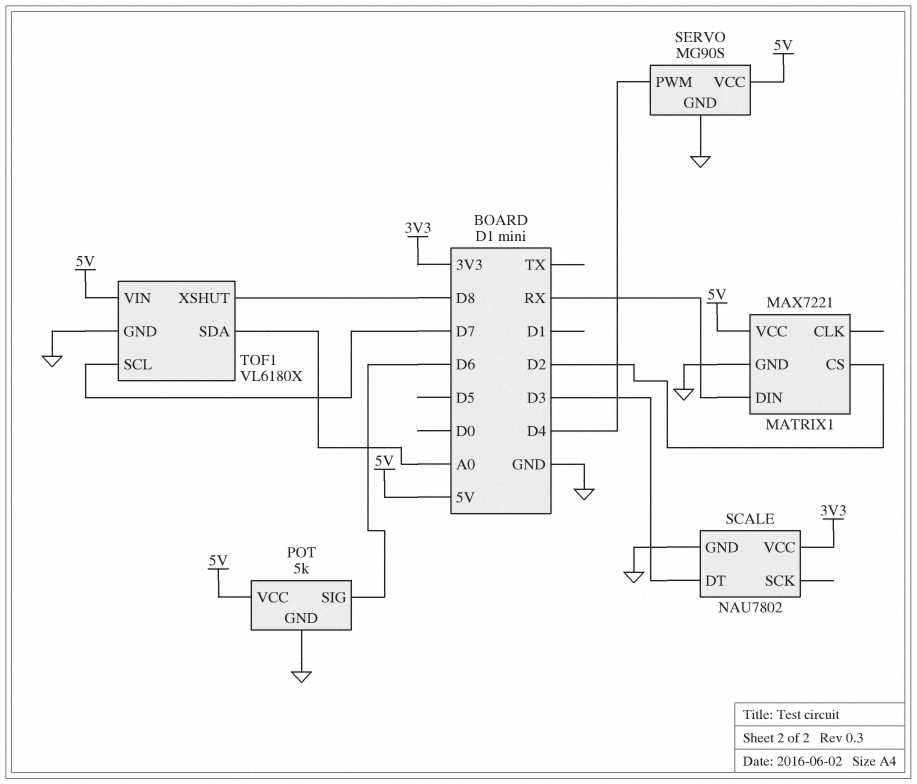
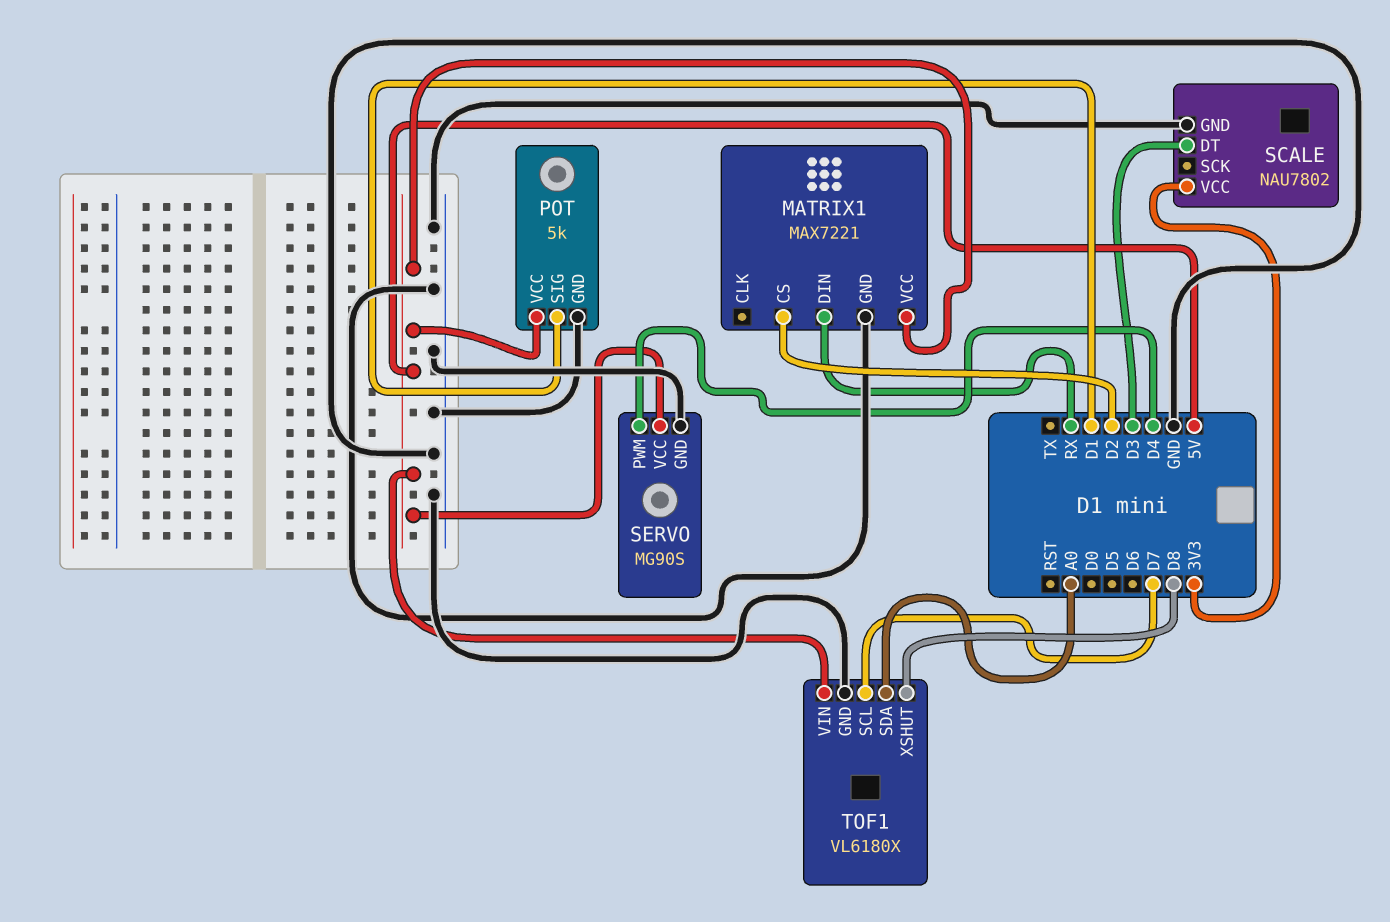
POT pin SIG: D6 -> D1

